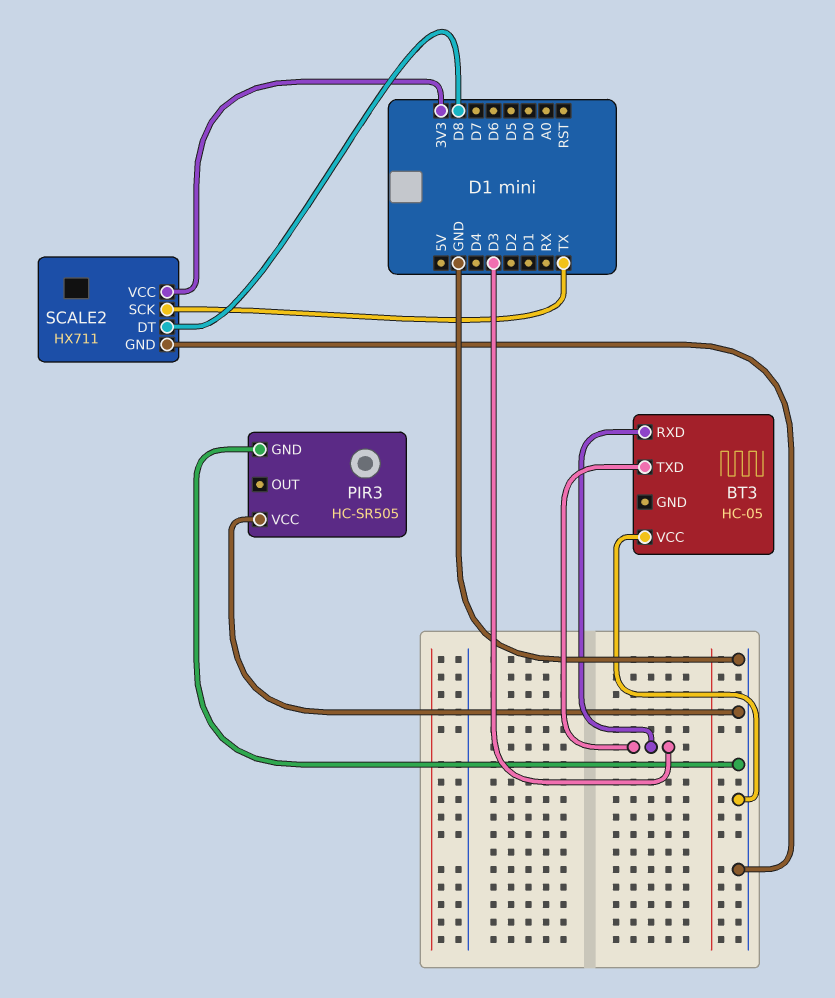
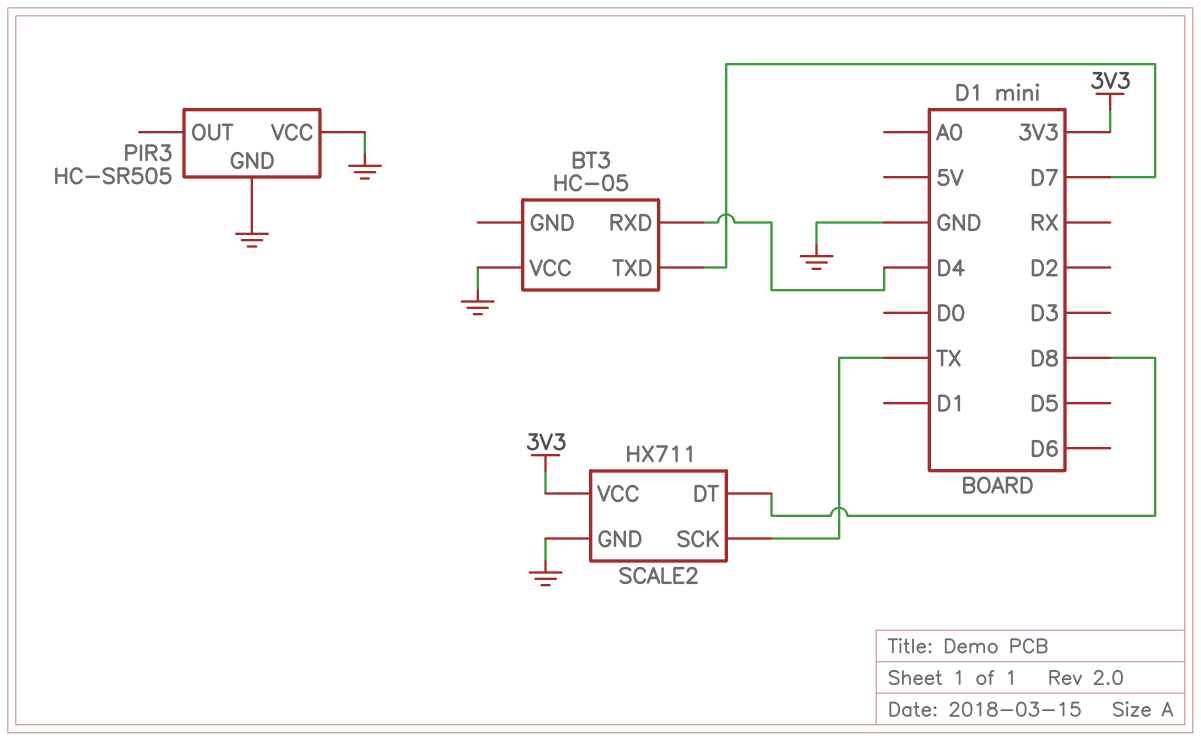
BT3 pin RXD: D3 -> D4
BT3 pin TXD: D3 -> D7

